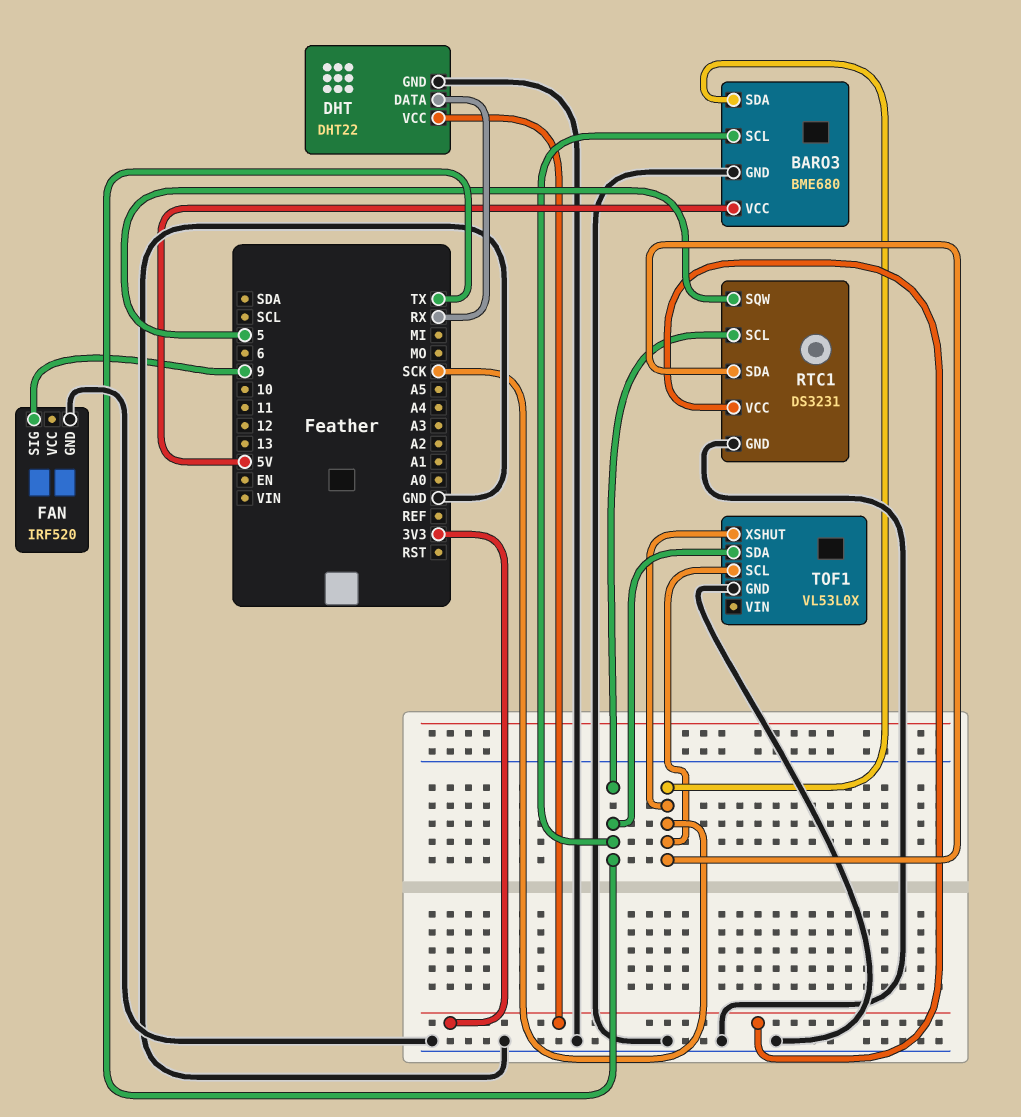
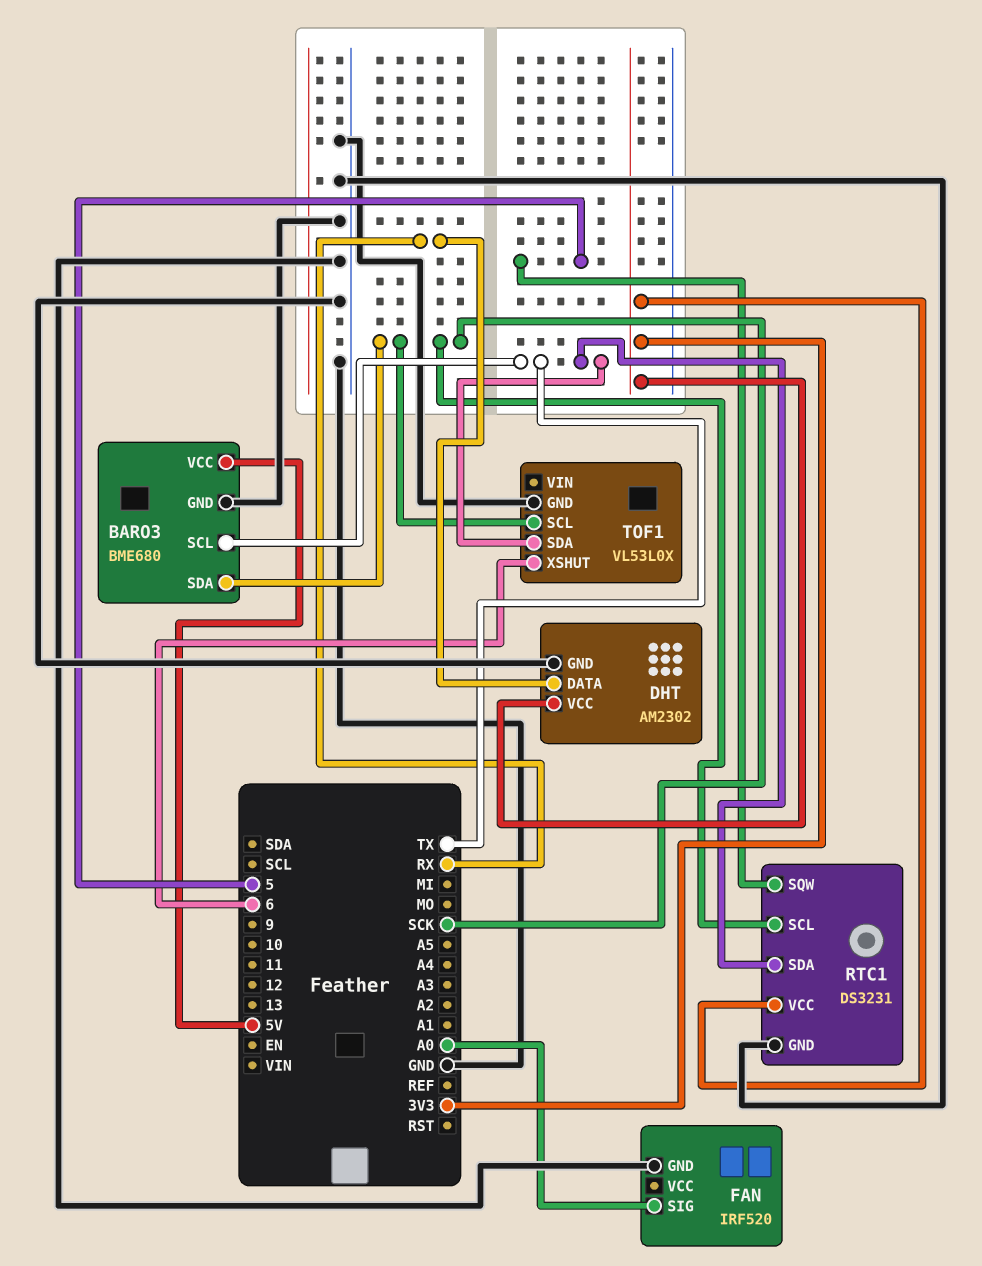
DHT: DHT22 -> AM2302
FAN pin SIG: 9 -> A0
RTC1 pin SCL: TX -> SCK
RTC1 pin SDA: SCK -> TX
TOF1 pin XSHUT: SCK -> 6

